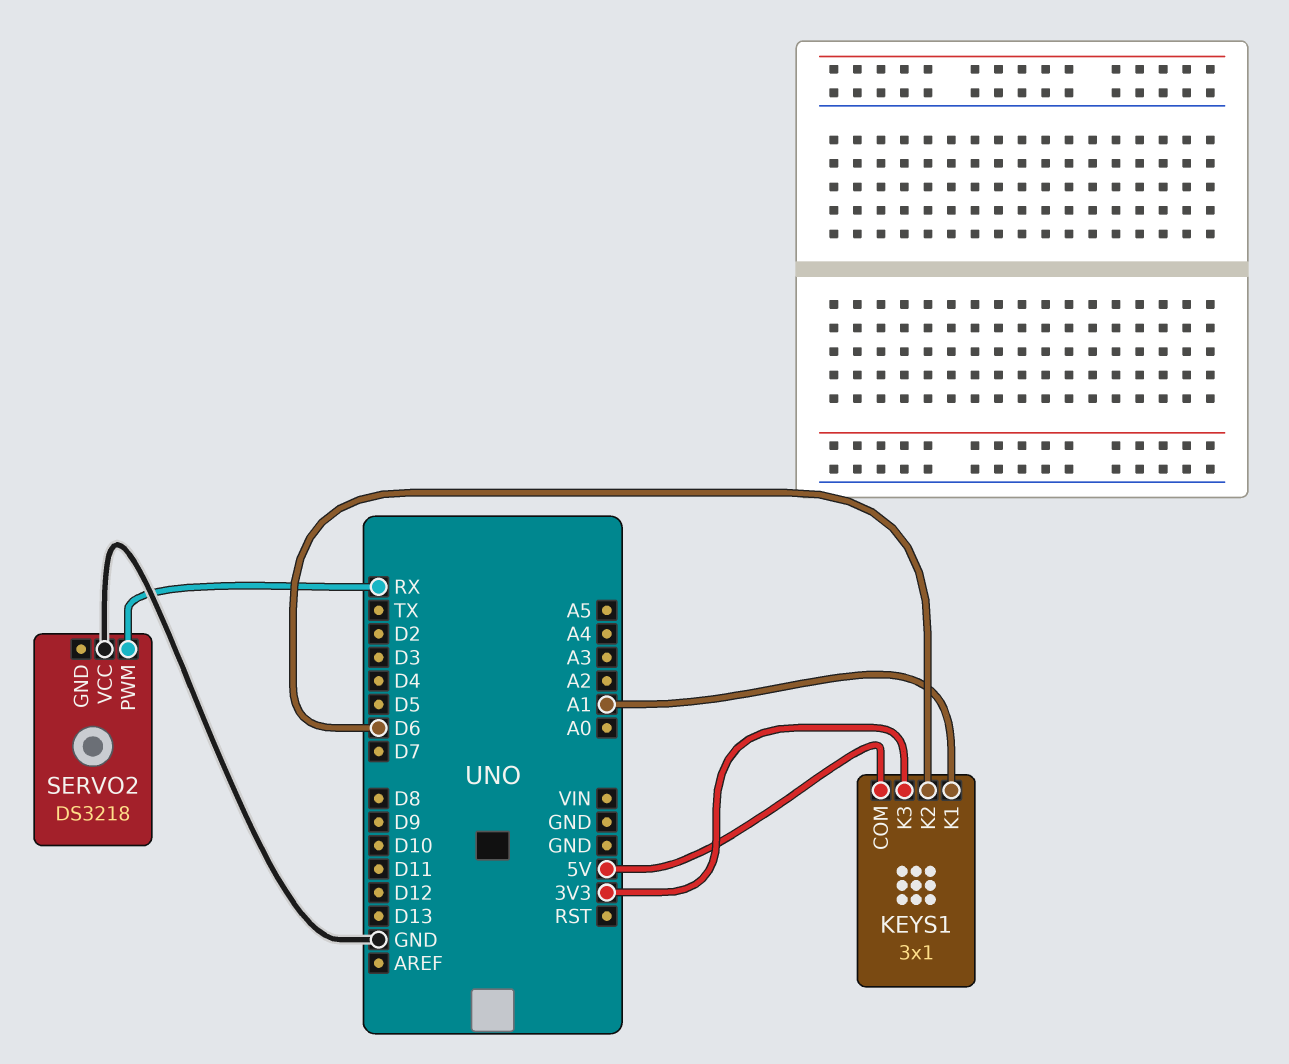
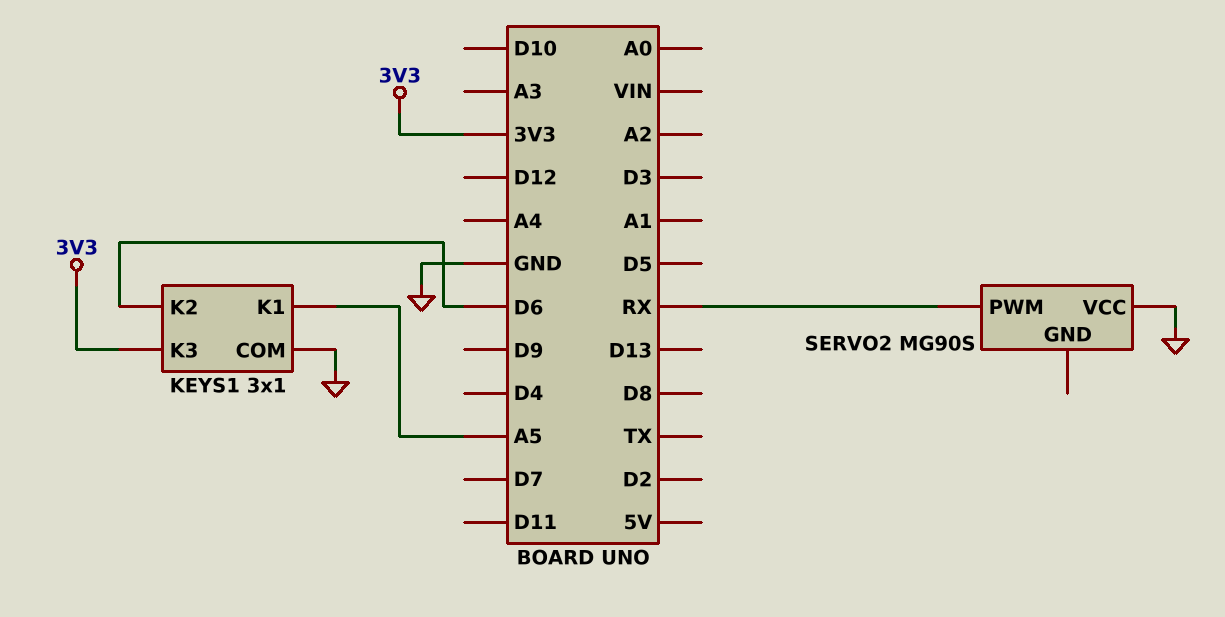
KEYS1 pin COM: 5V -> GND
KEYS1 pin K1: A1 -> A5
SERVO2: DS3218 -> MG90S

